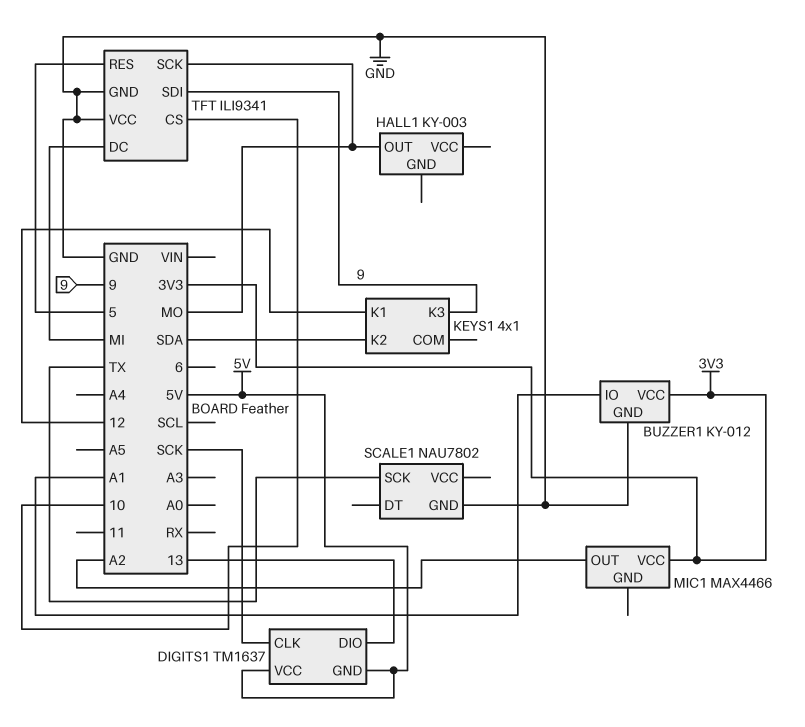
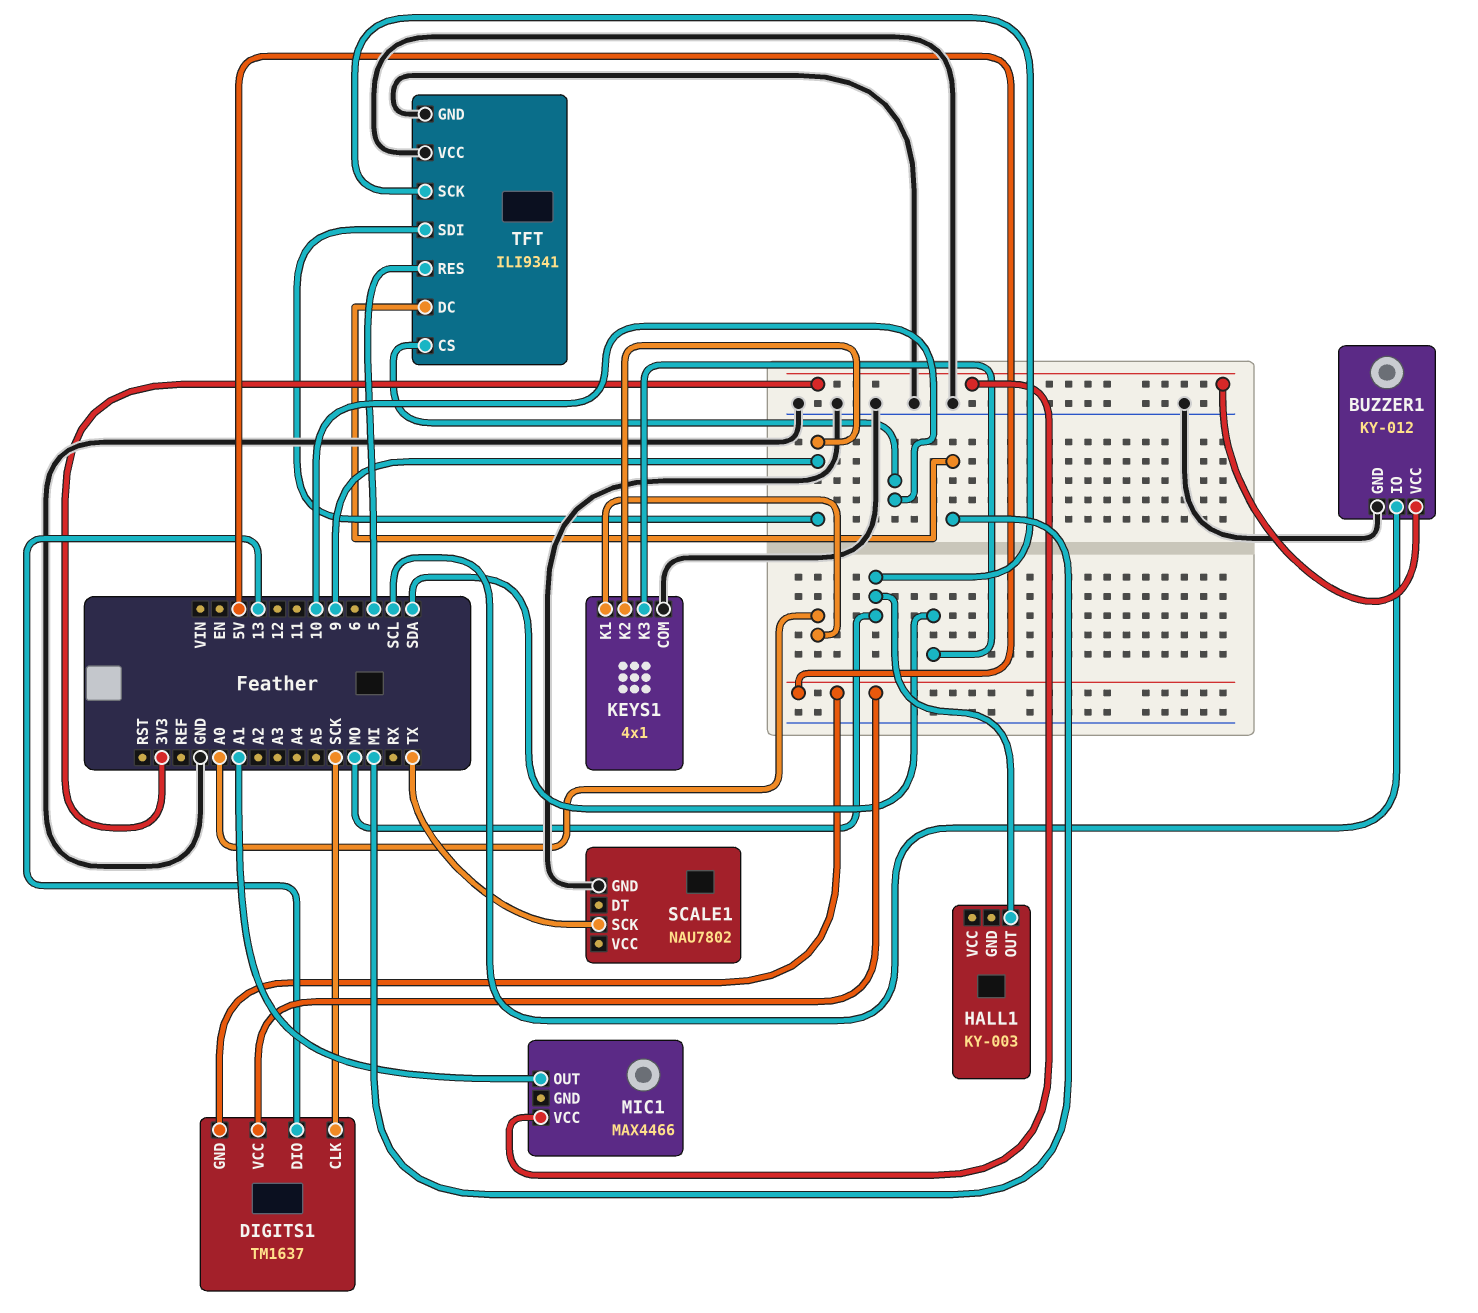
BUZZER1 pin IO: A1 -> SCL
KEYS1 pin COM: none -> GND
KEYS1 pin K1: 12 -> A0
KEYS1 pin K2: SDA -> 9
KEYS1 pin K3: 9 -> SDA
MIC1 pin OUT: A2 -> A1

